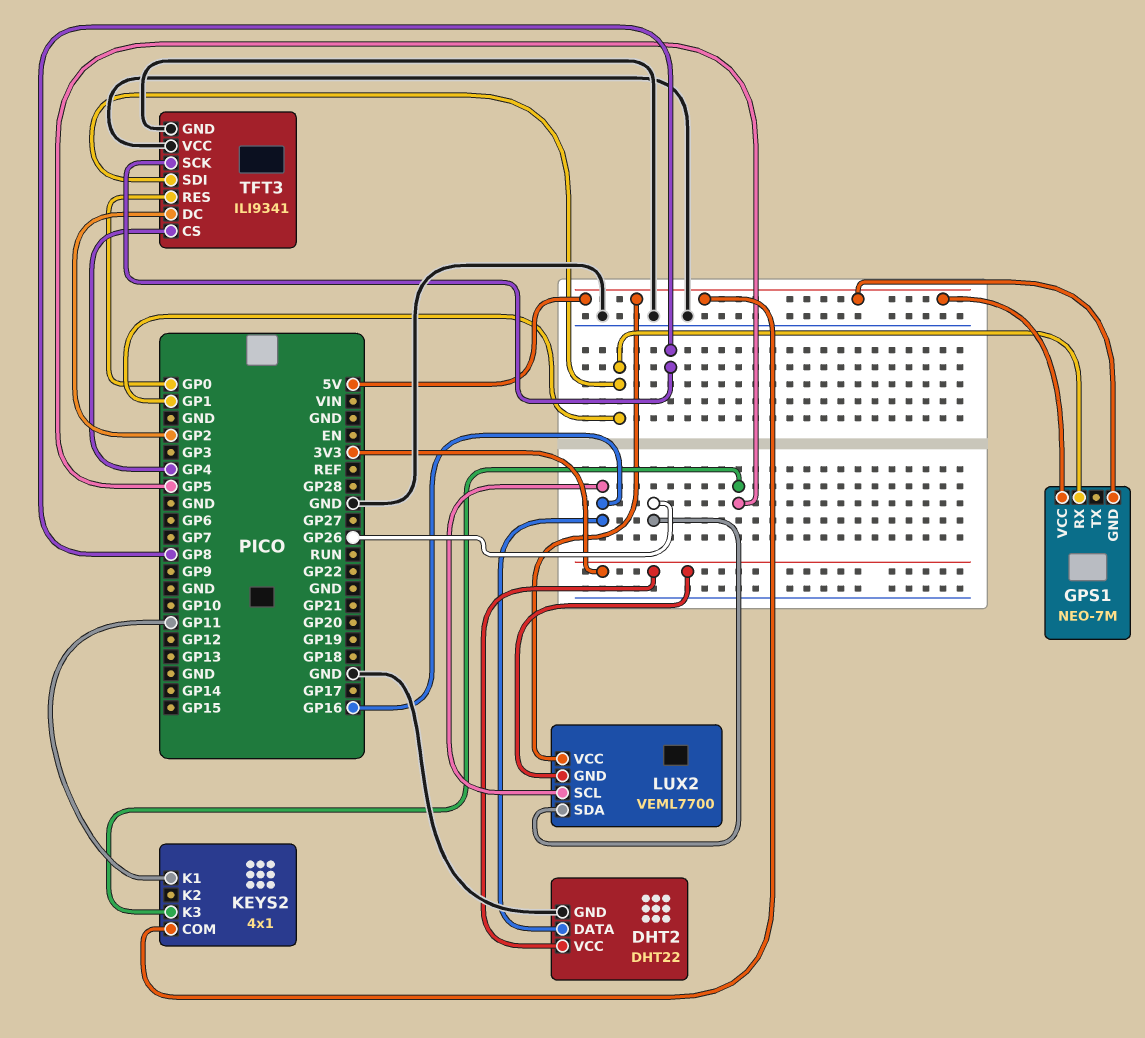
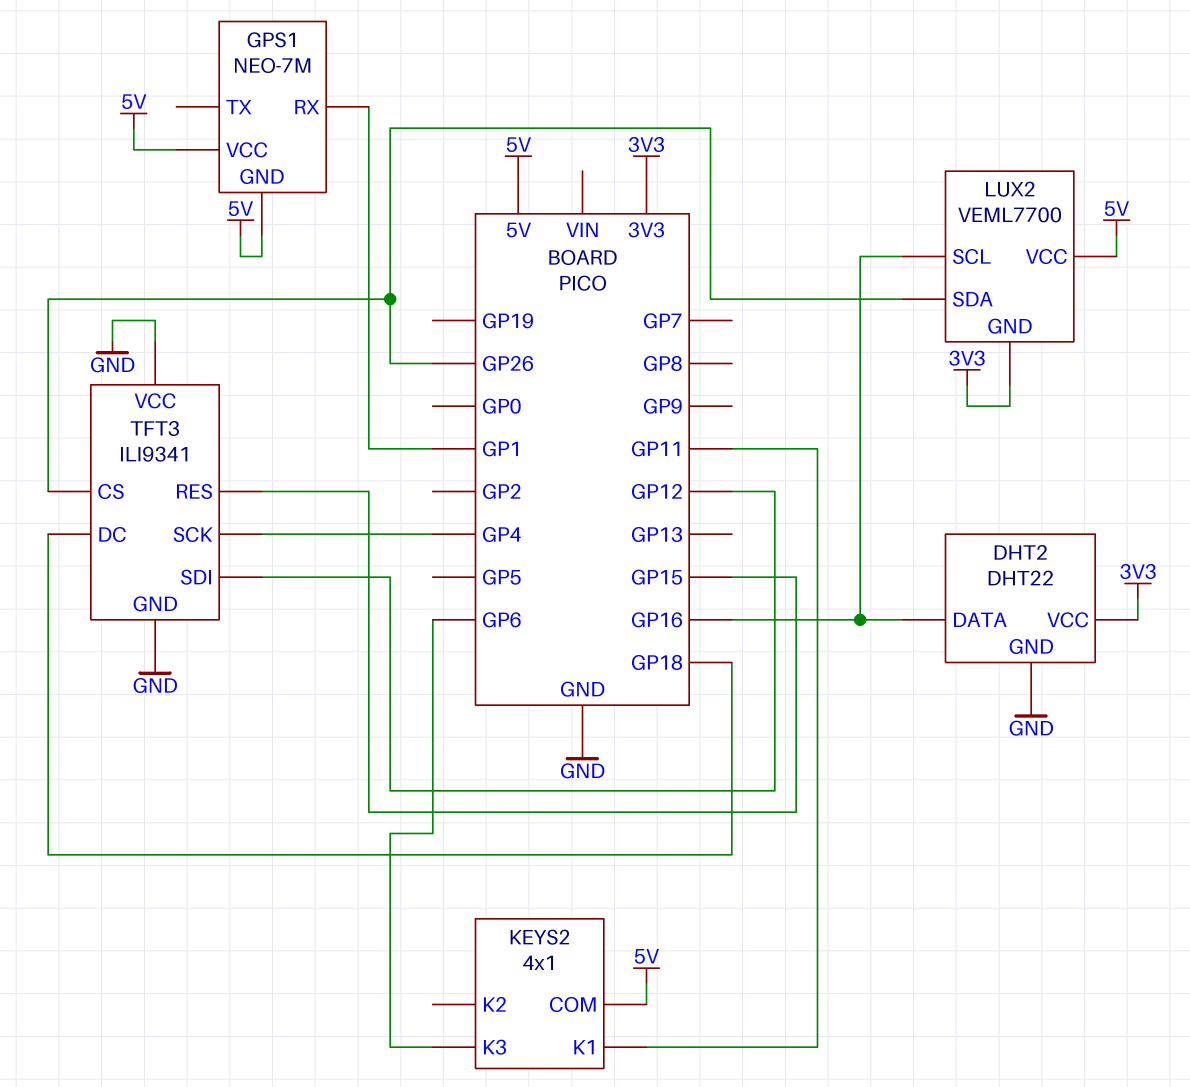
KEYS2 pin K3: GP5 -> GP6
TFT3 pin CS: GP4 -> GP26
TFT3 pin DC: GP2 -> GP18
TFT3 pin RES: GP0 -> GP15
TFT3 pin SCK: GP8 -> GP4
TFT3 pin SDI: GP1 -> GP12

